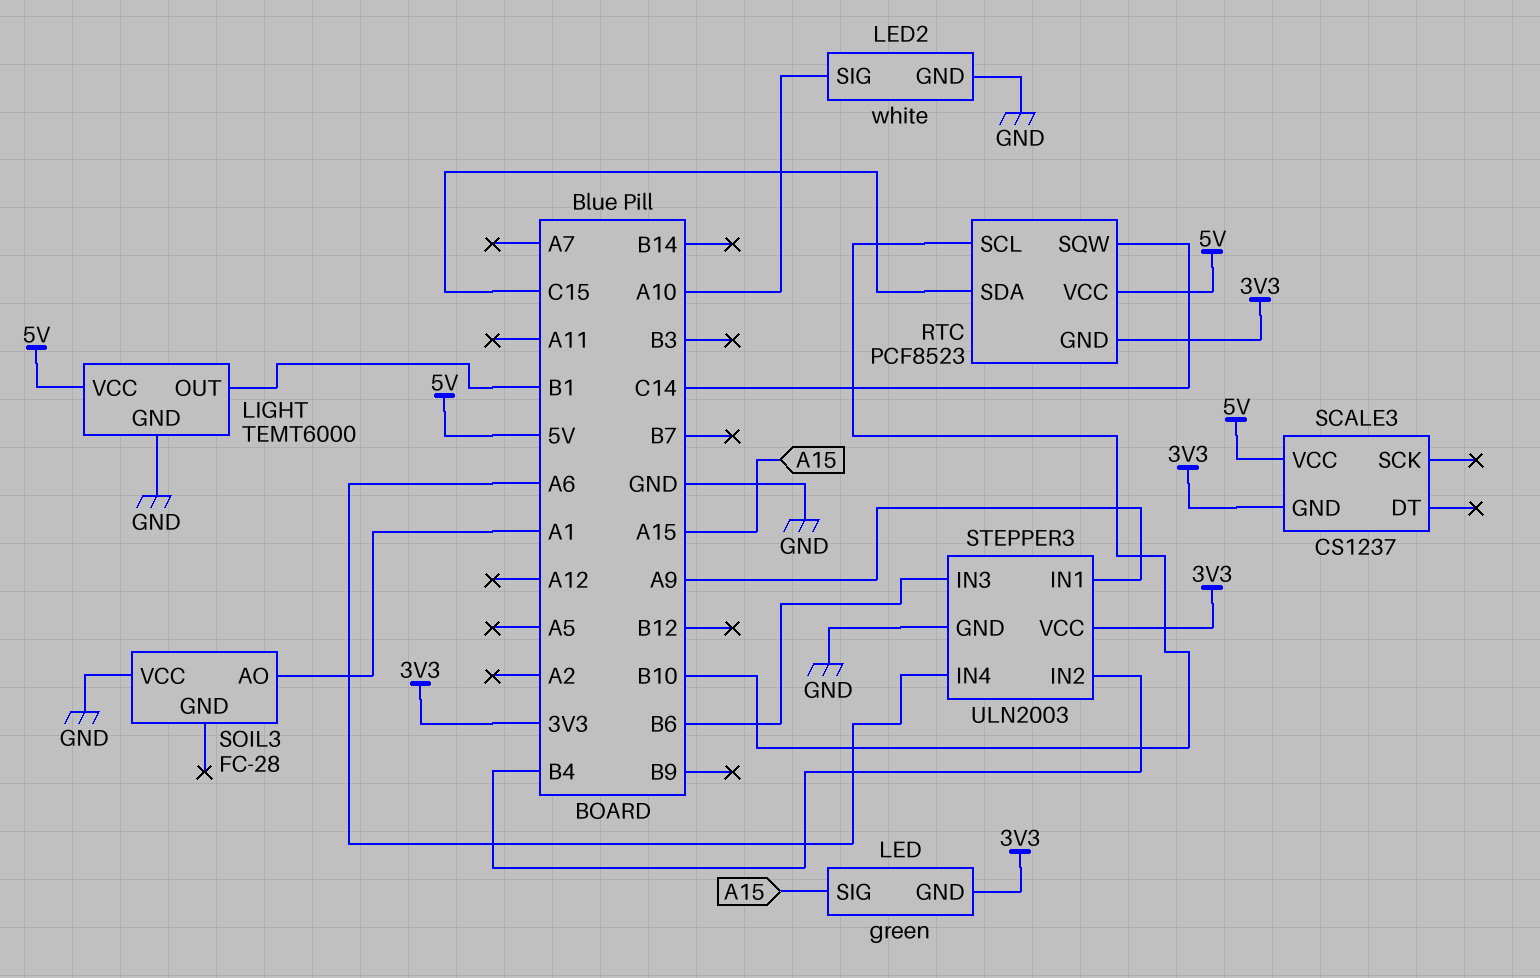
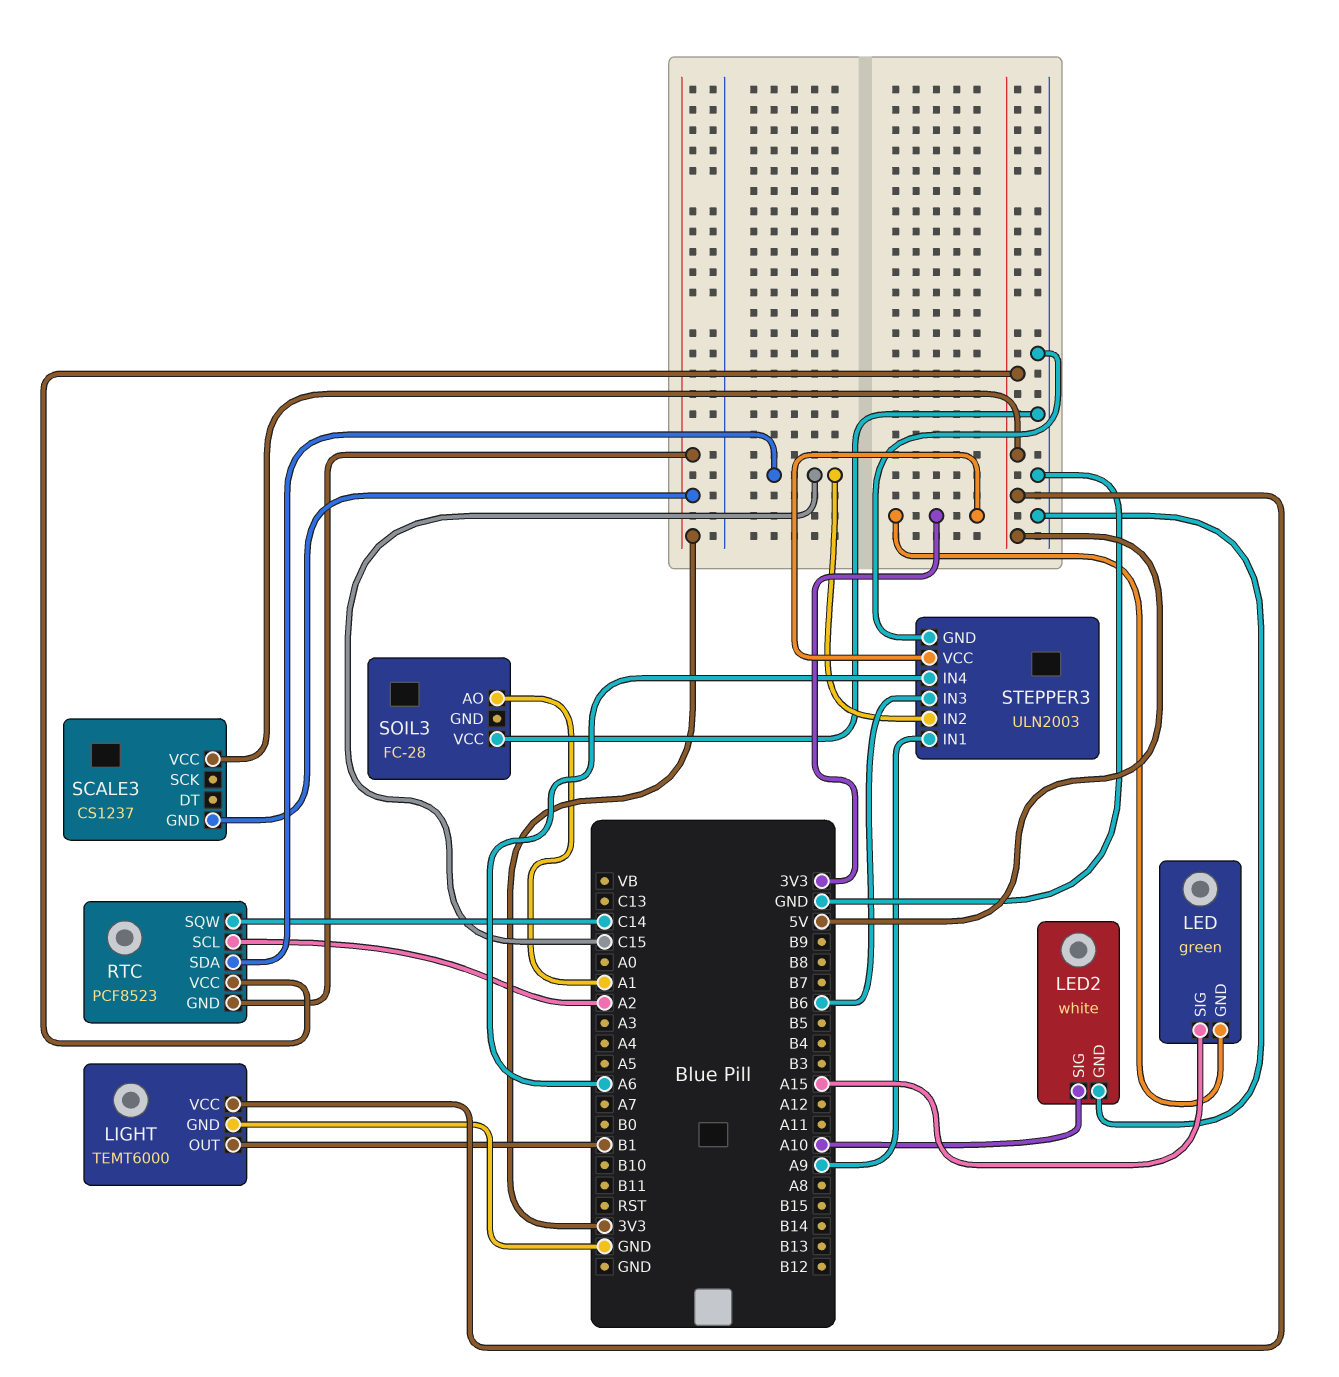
RTC pin SCL: B10 -> A2
STEPPER3 pin IN2: B4 -> C15

